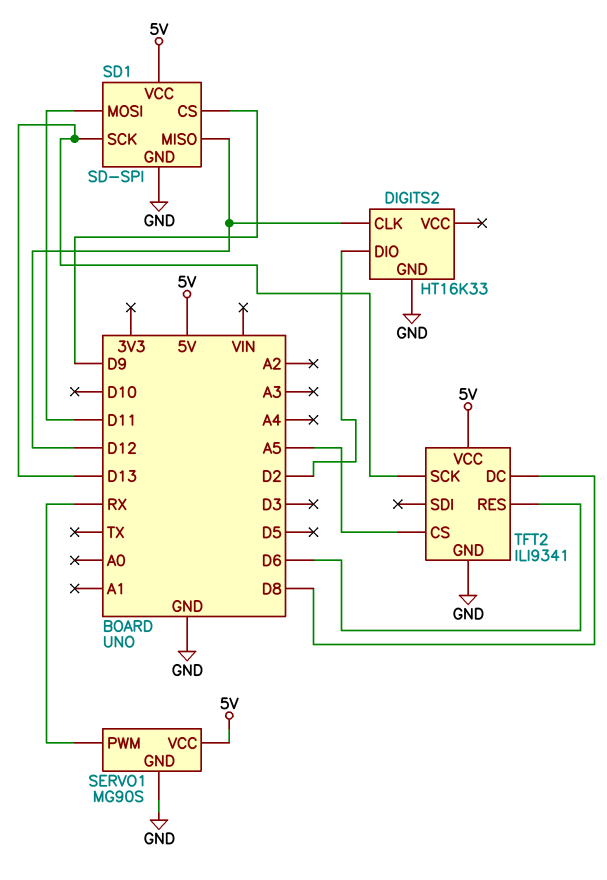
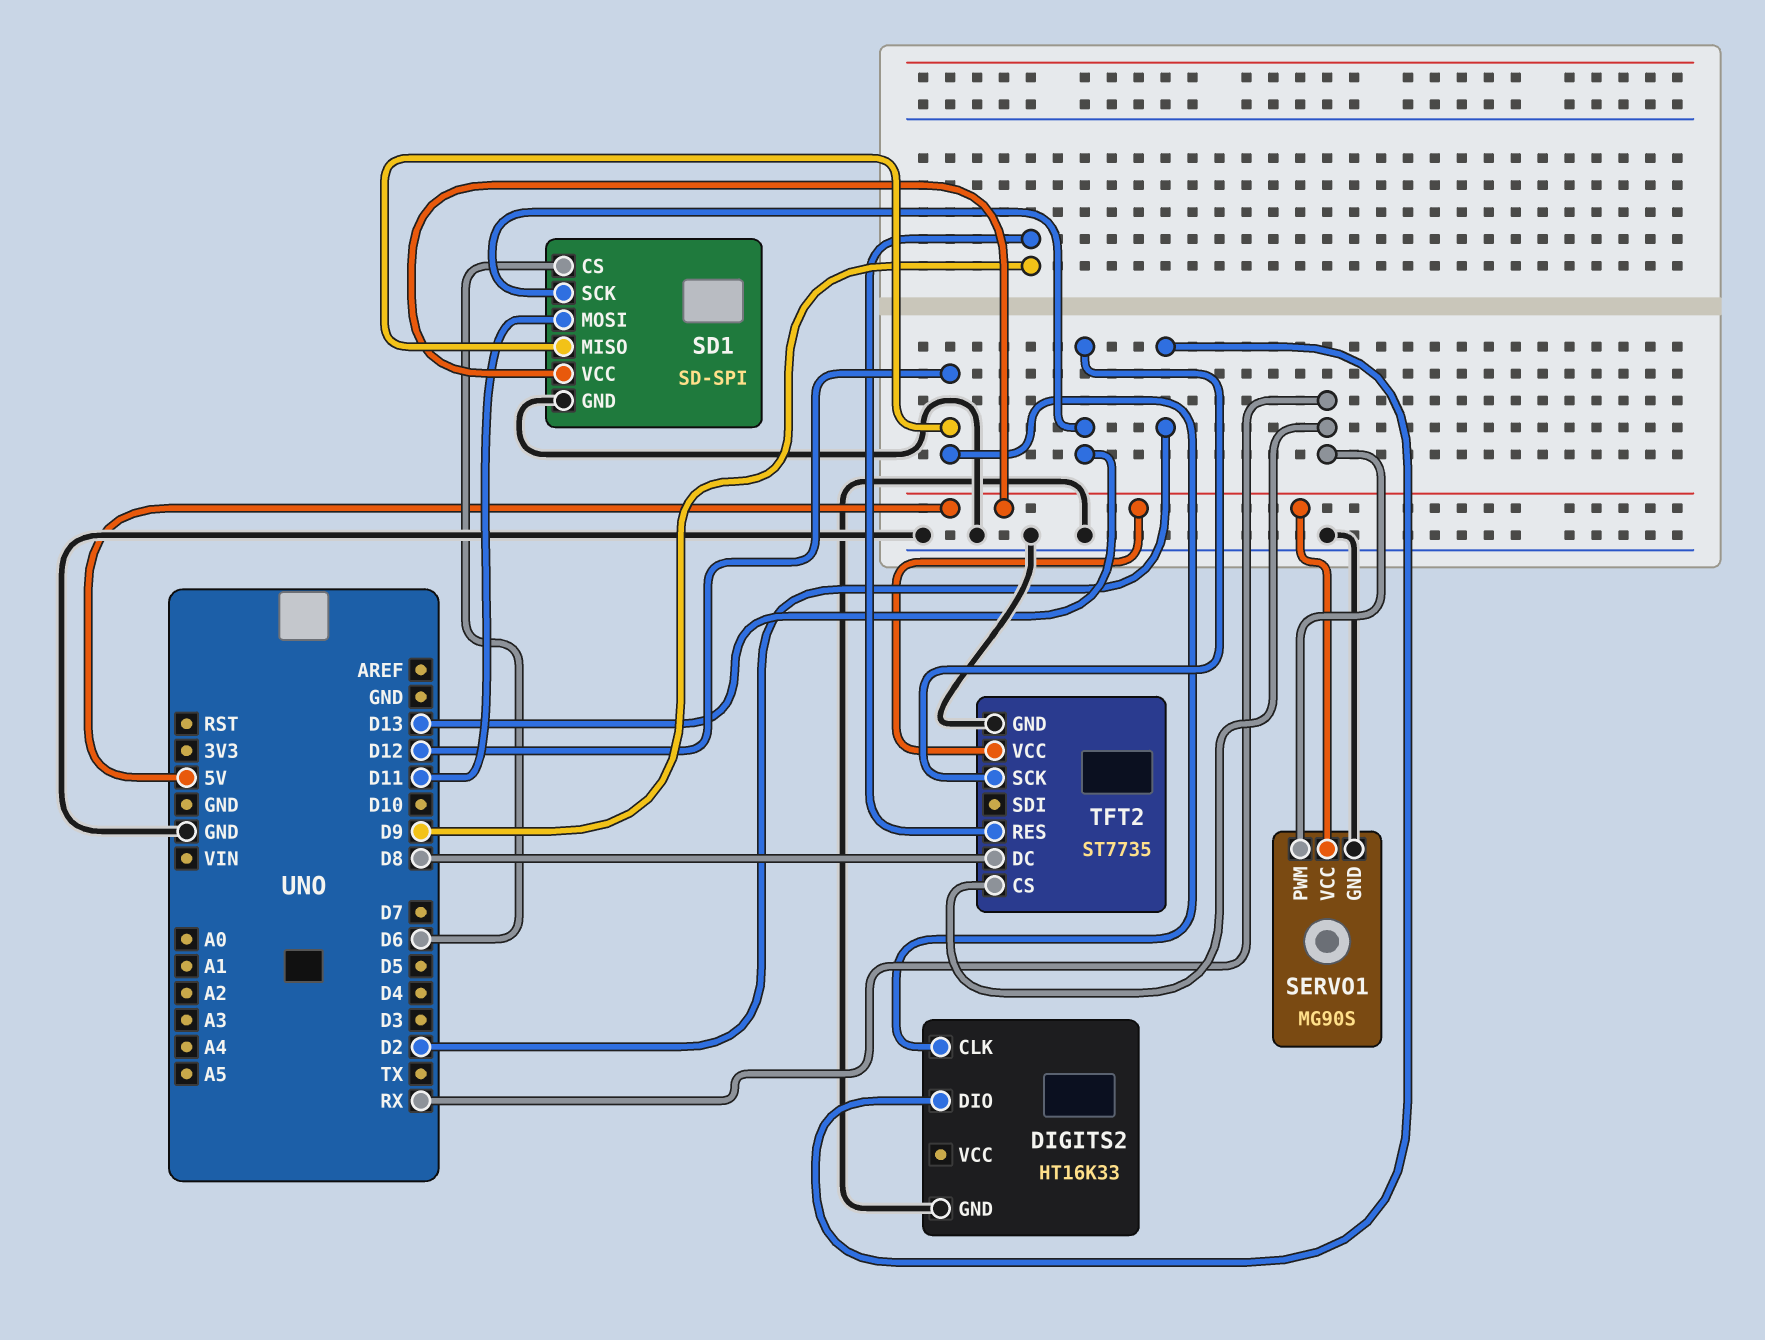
SD1 pin CS: D9 -> D6
TFT2: ILI9341 -> ST7735
TFT2 pin CS: A5 -> RX
TFT2 pin RES: D6 -> D9

